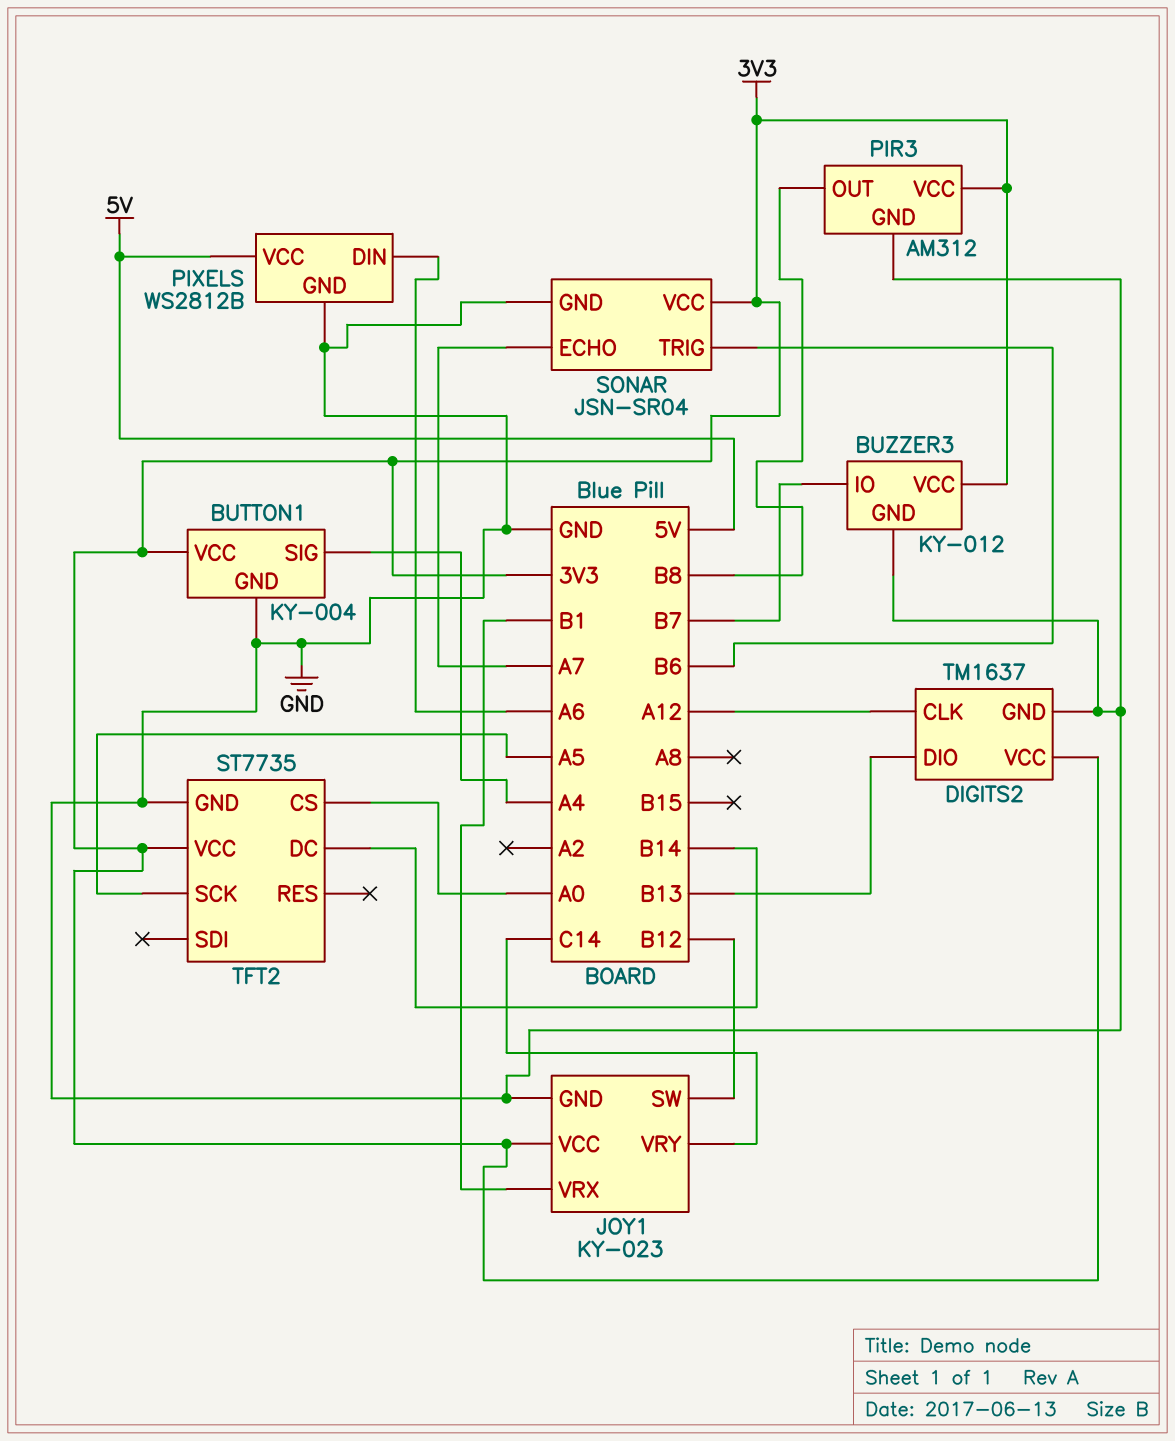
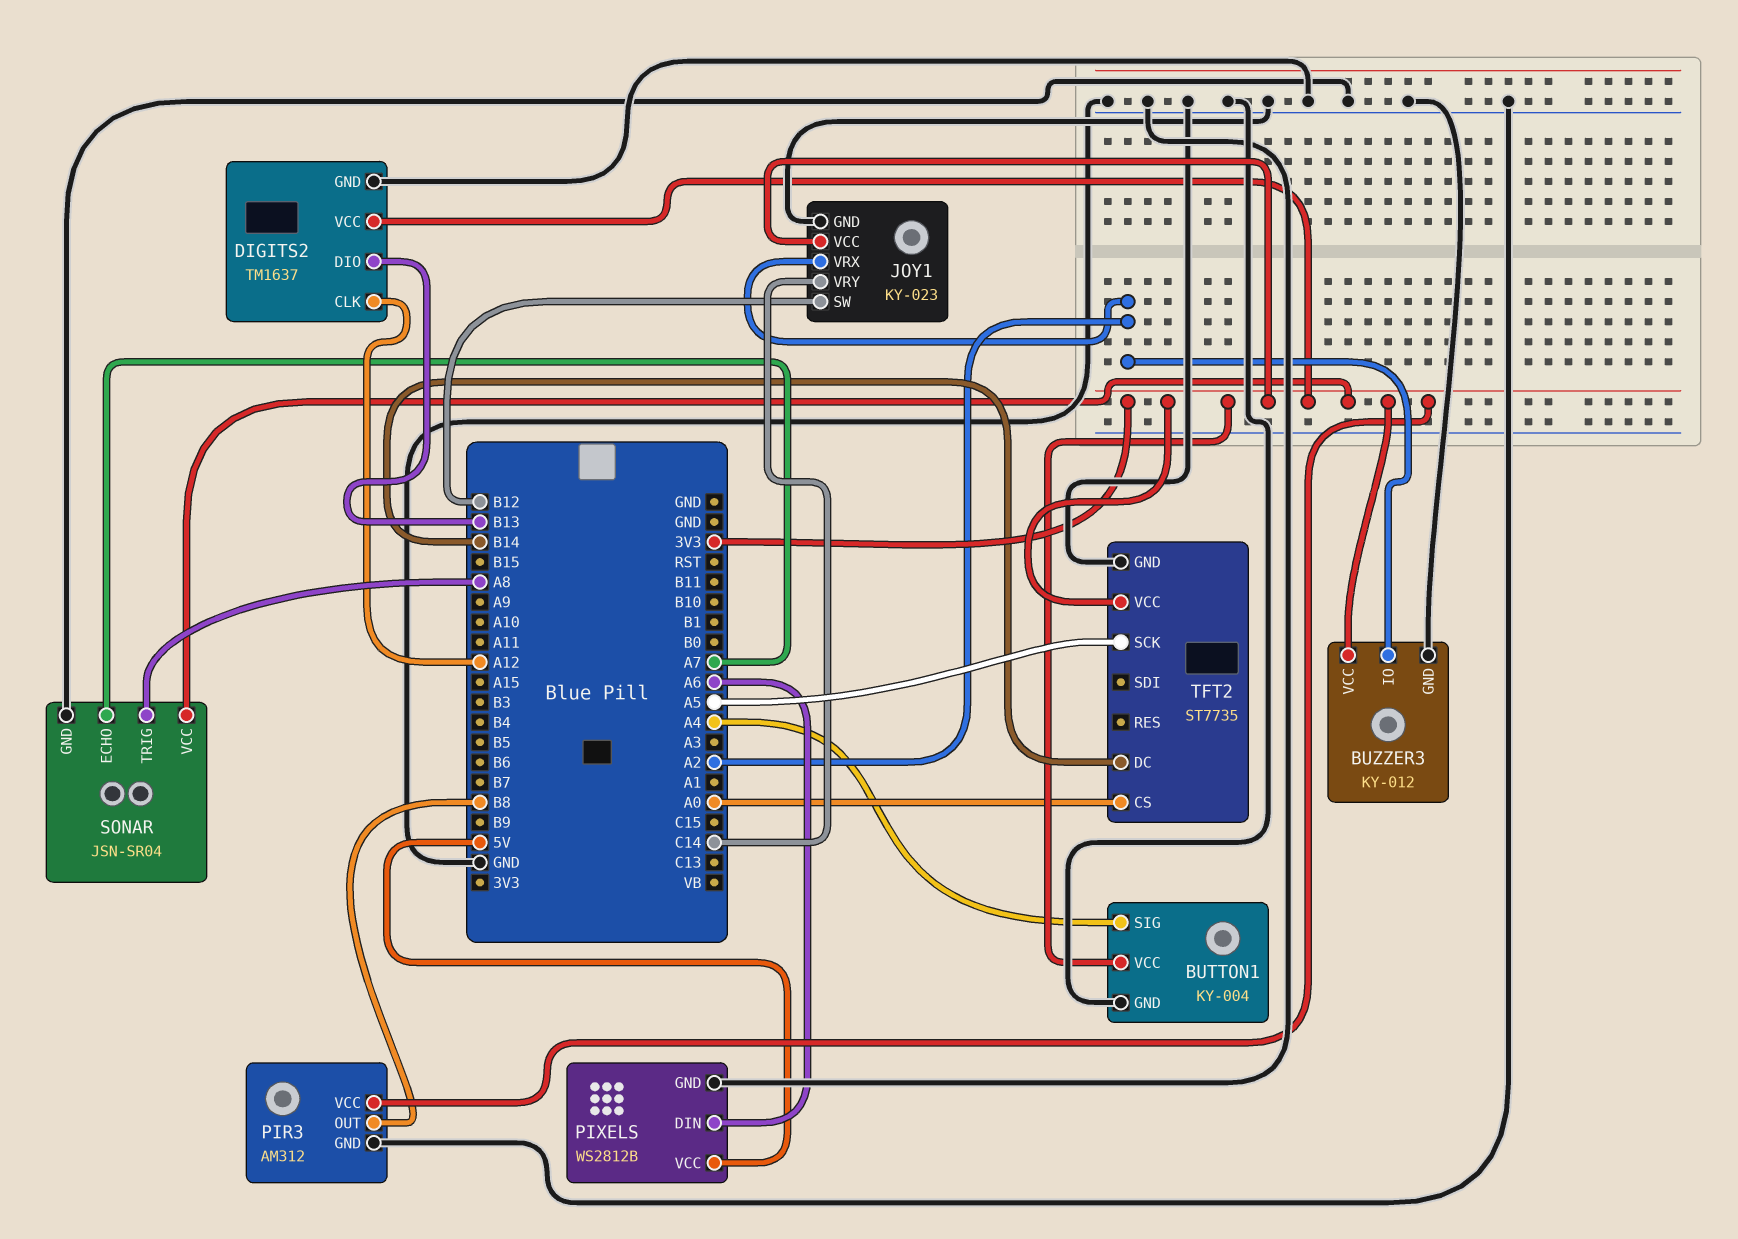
BUZZER3 pin IO: B7 -> A2
JOY1 pin VRX: B1 -> A2
SONAR pin TRIG: B6 -> A8

